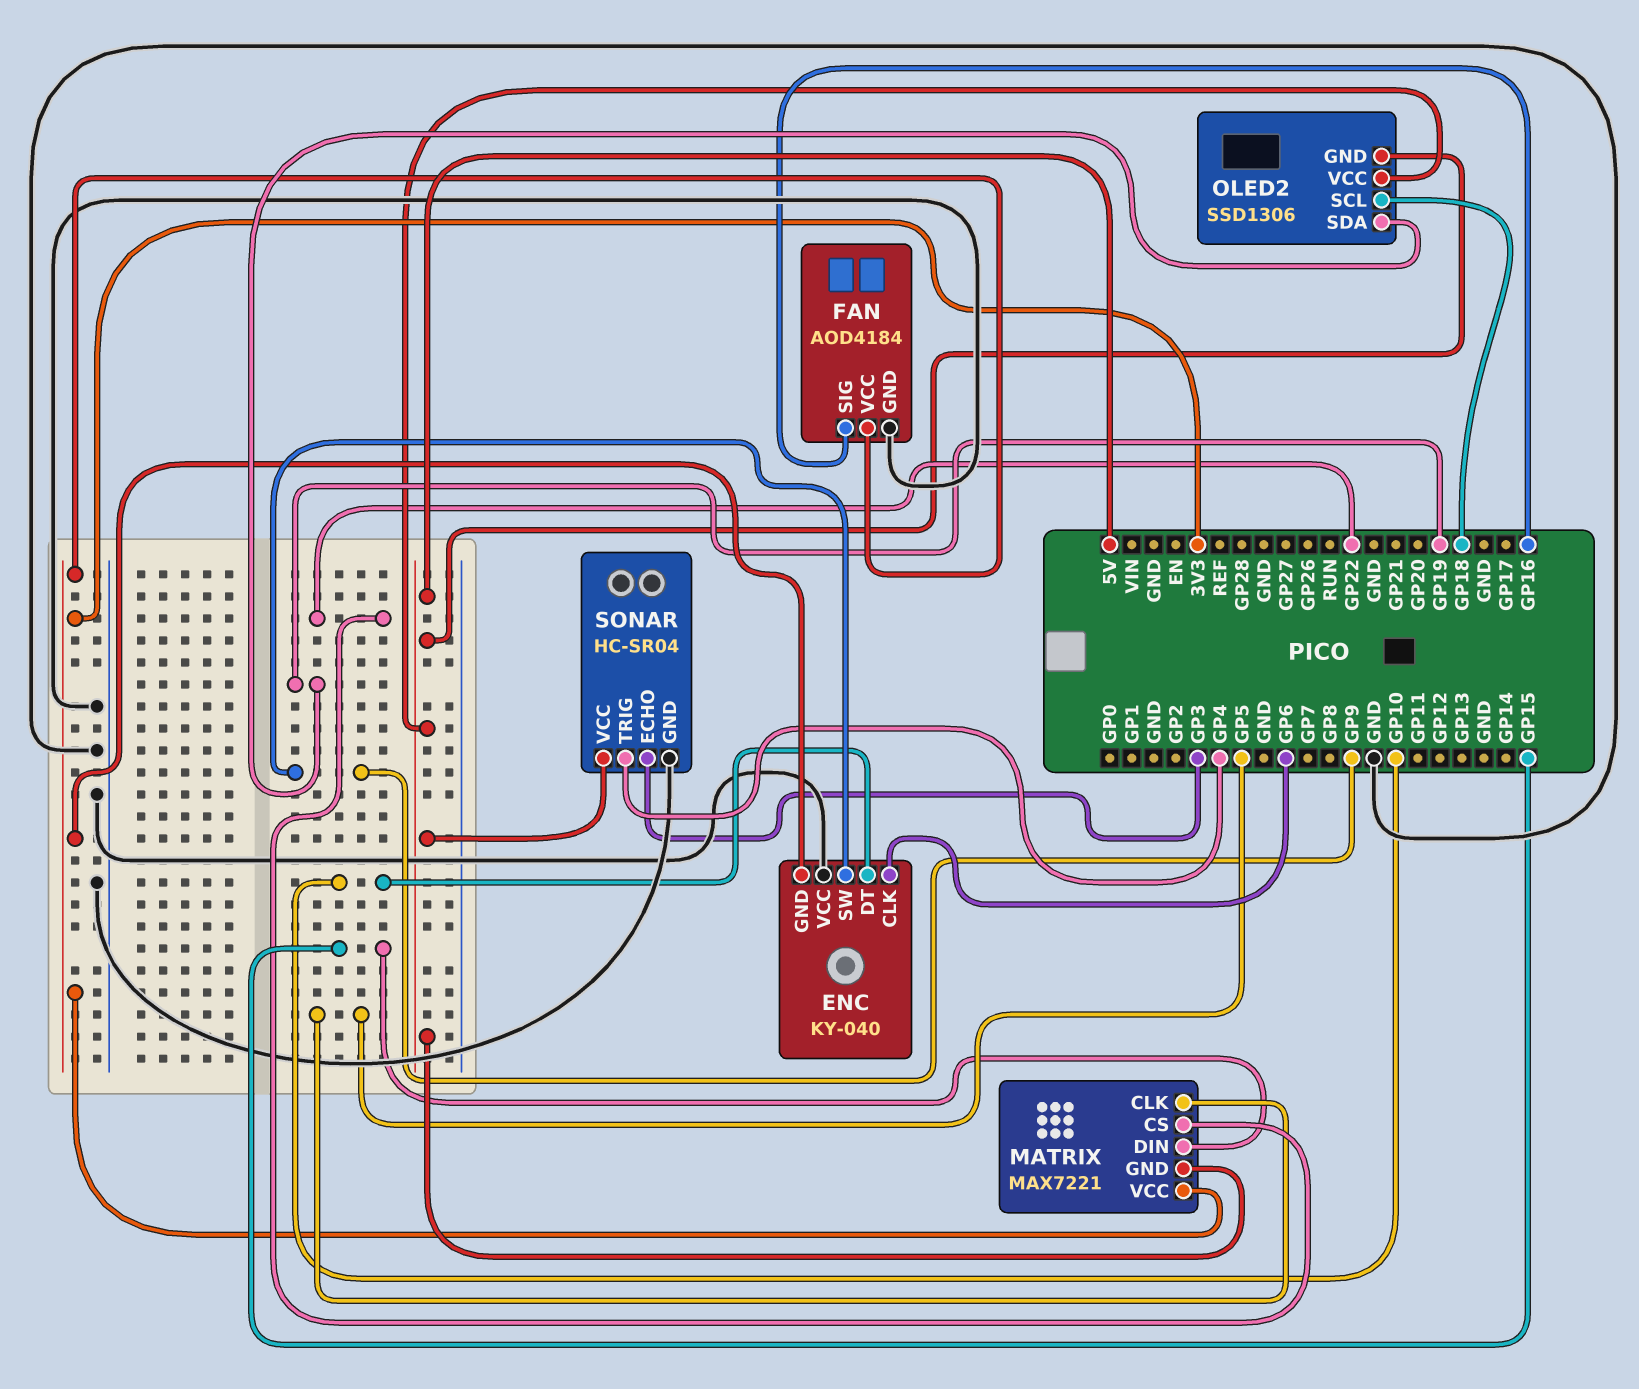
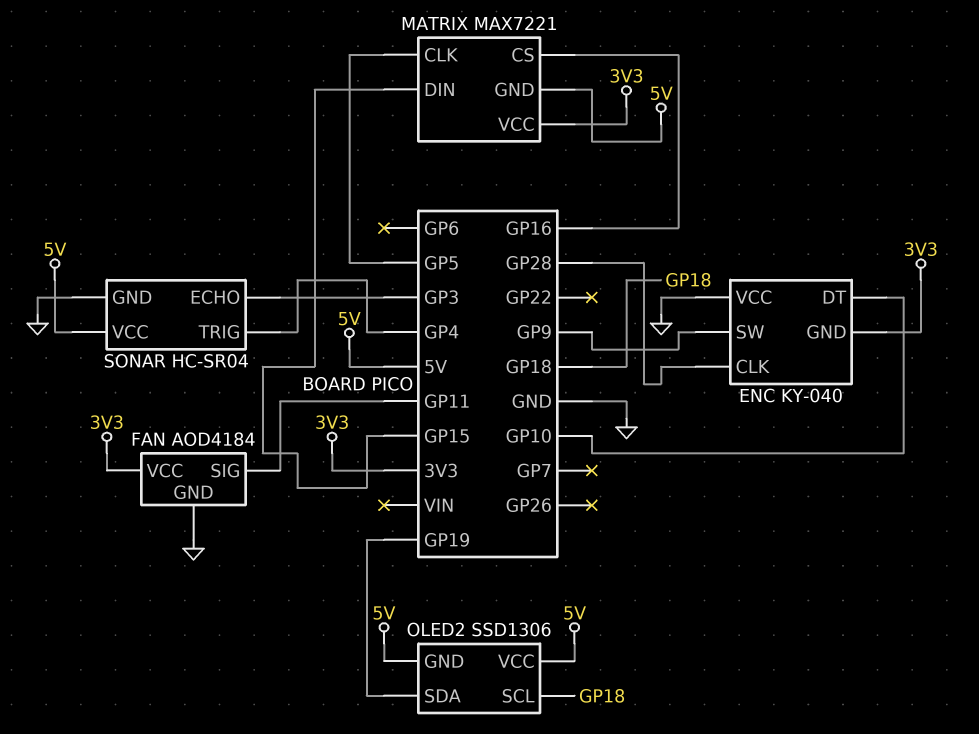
ENC pin CLK: GP6 -> GP28
FAN pin SIG: GP16 -> GP11
MATRIX pin CS: GP22 -> GP16

